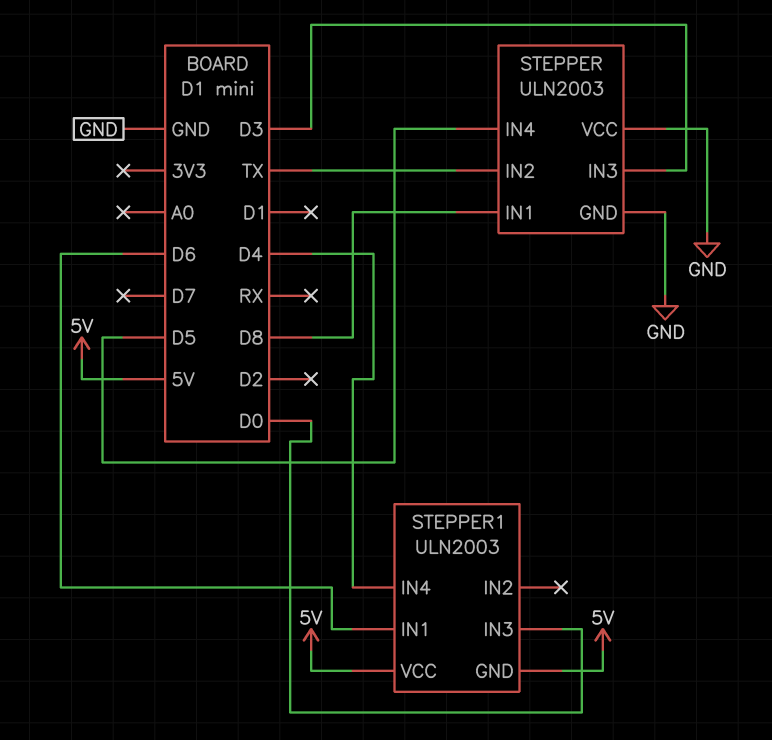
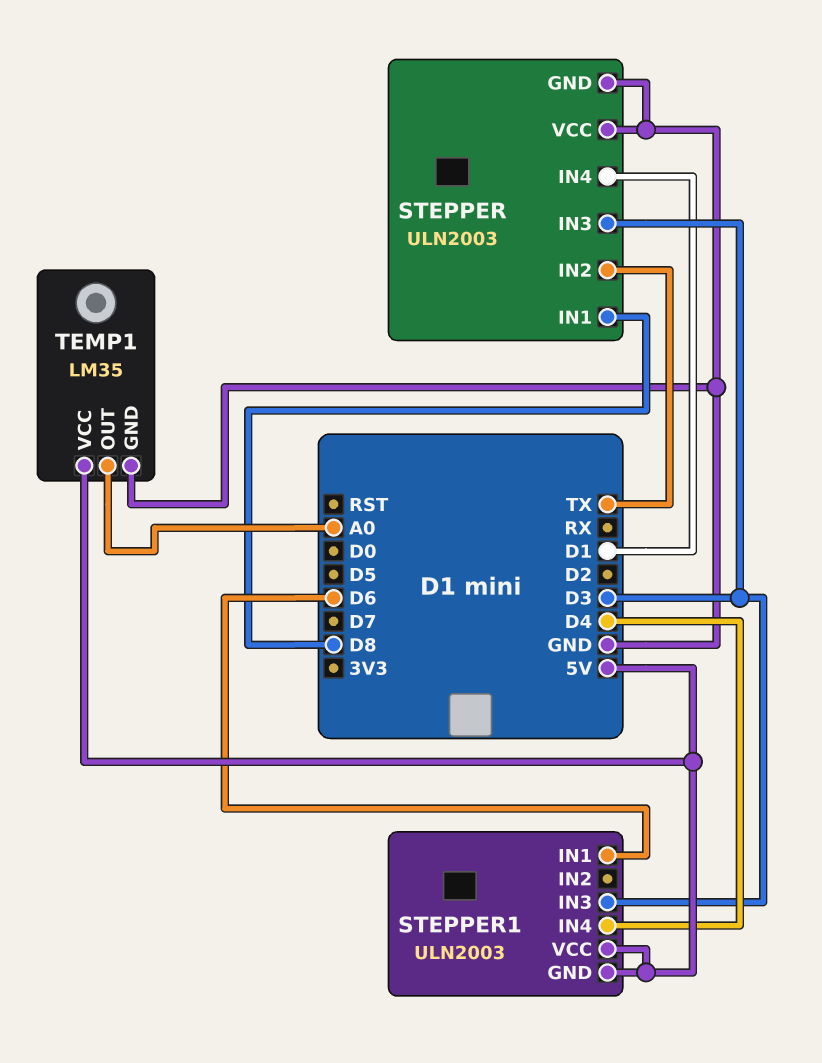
STEPPER pin IN4: D5 -> D1
STEPPER1 pin IN3: D0 -> D3
TEMP1: none -> LM35
TEMP1 pin GND: none -> GND
TEMP1 pin OUT: none -> A0
TEMP1 pin VCC: none -> 5V

